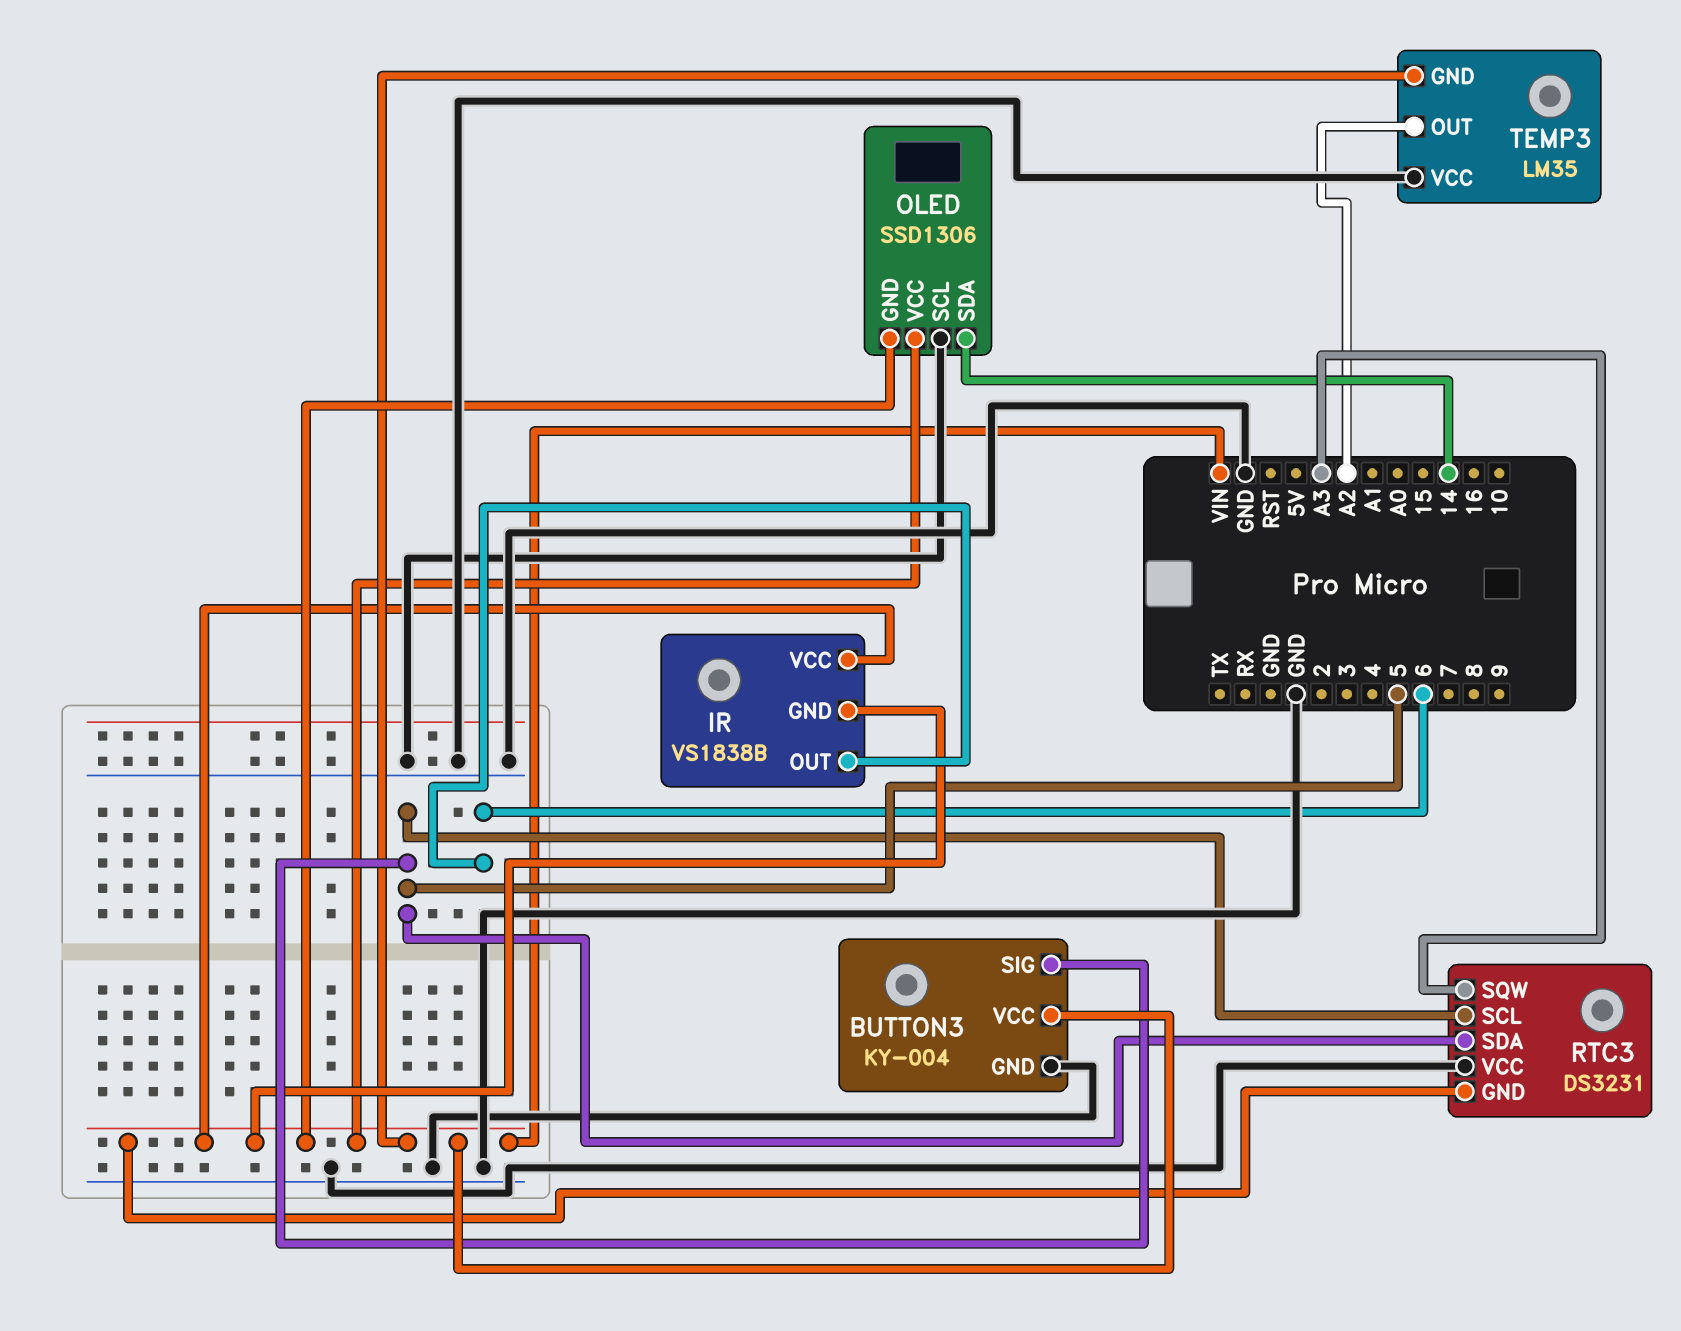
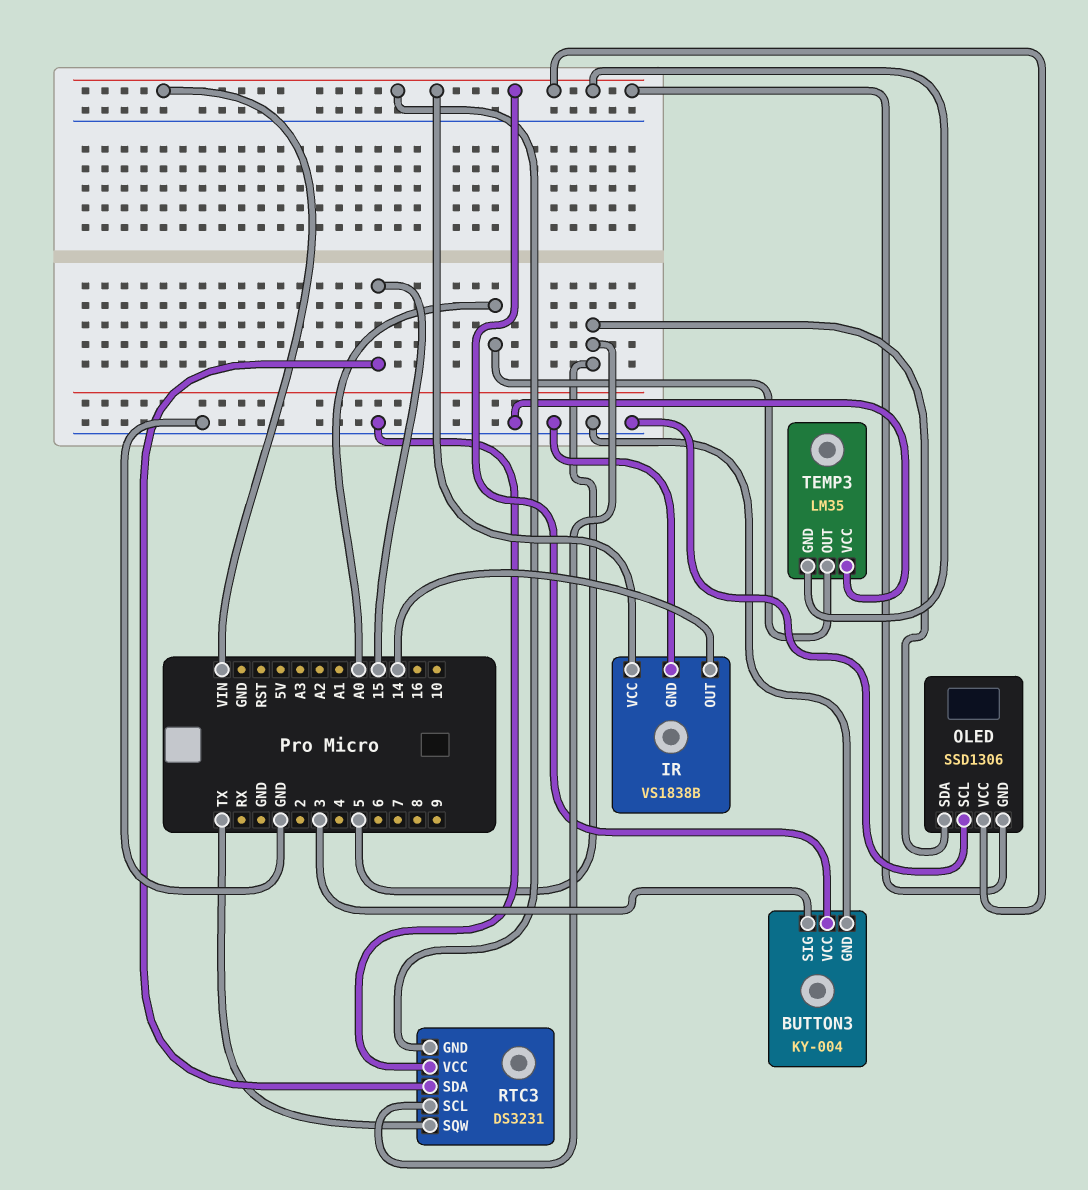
BUTTON3 pin SIG: 5 -> 3
IR pin GND: VIN -> GND
IR pin OUT: 6 -> 14
OLED pin SDA: 14 -> 5
RTC3 pin SDA: 5 -> 15
RTC3 pin SQW: A3 -> TX
TEMP3 pin OUT: A2 -> A0

